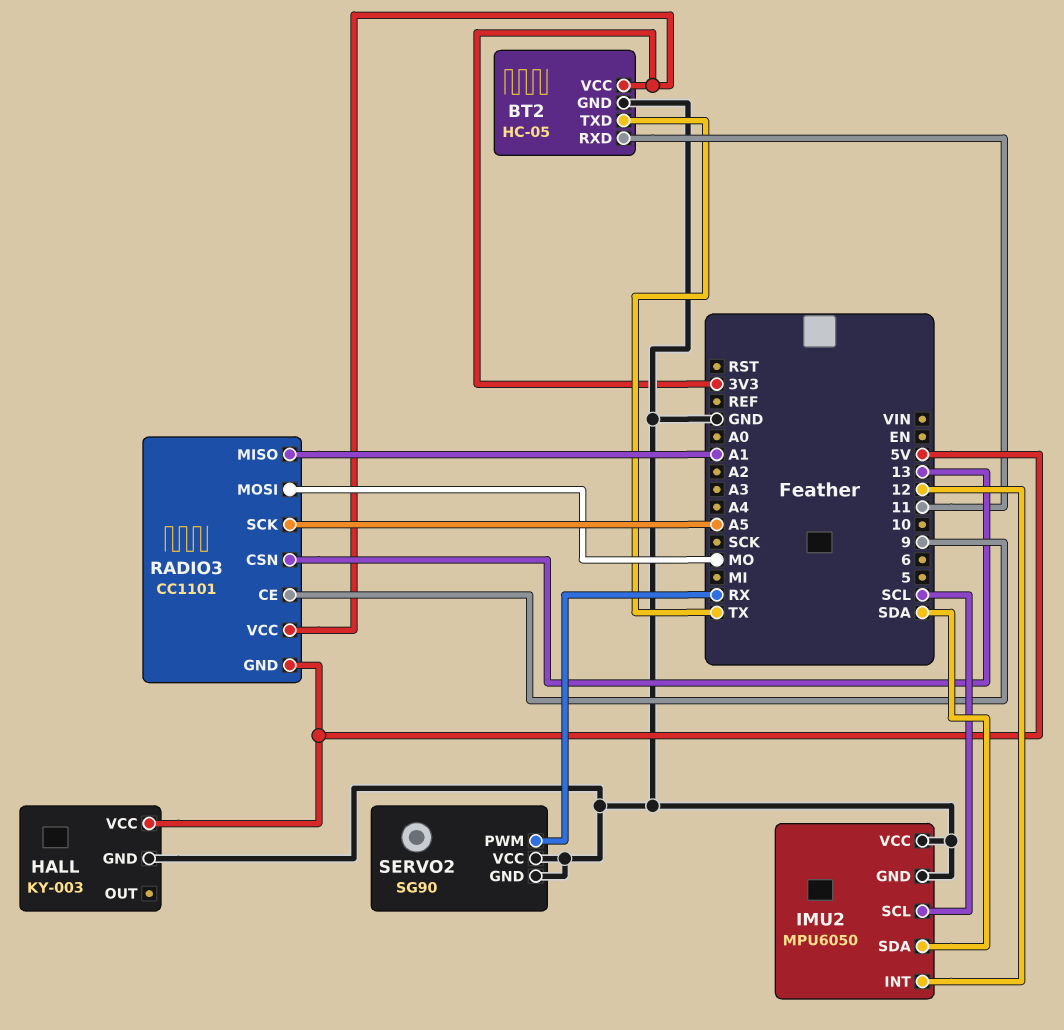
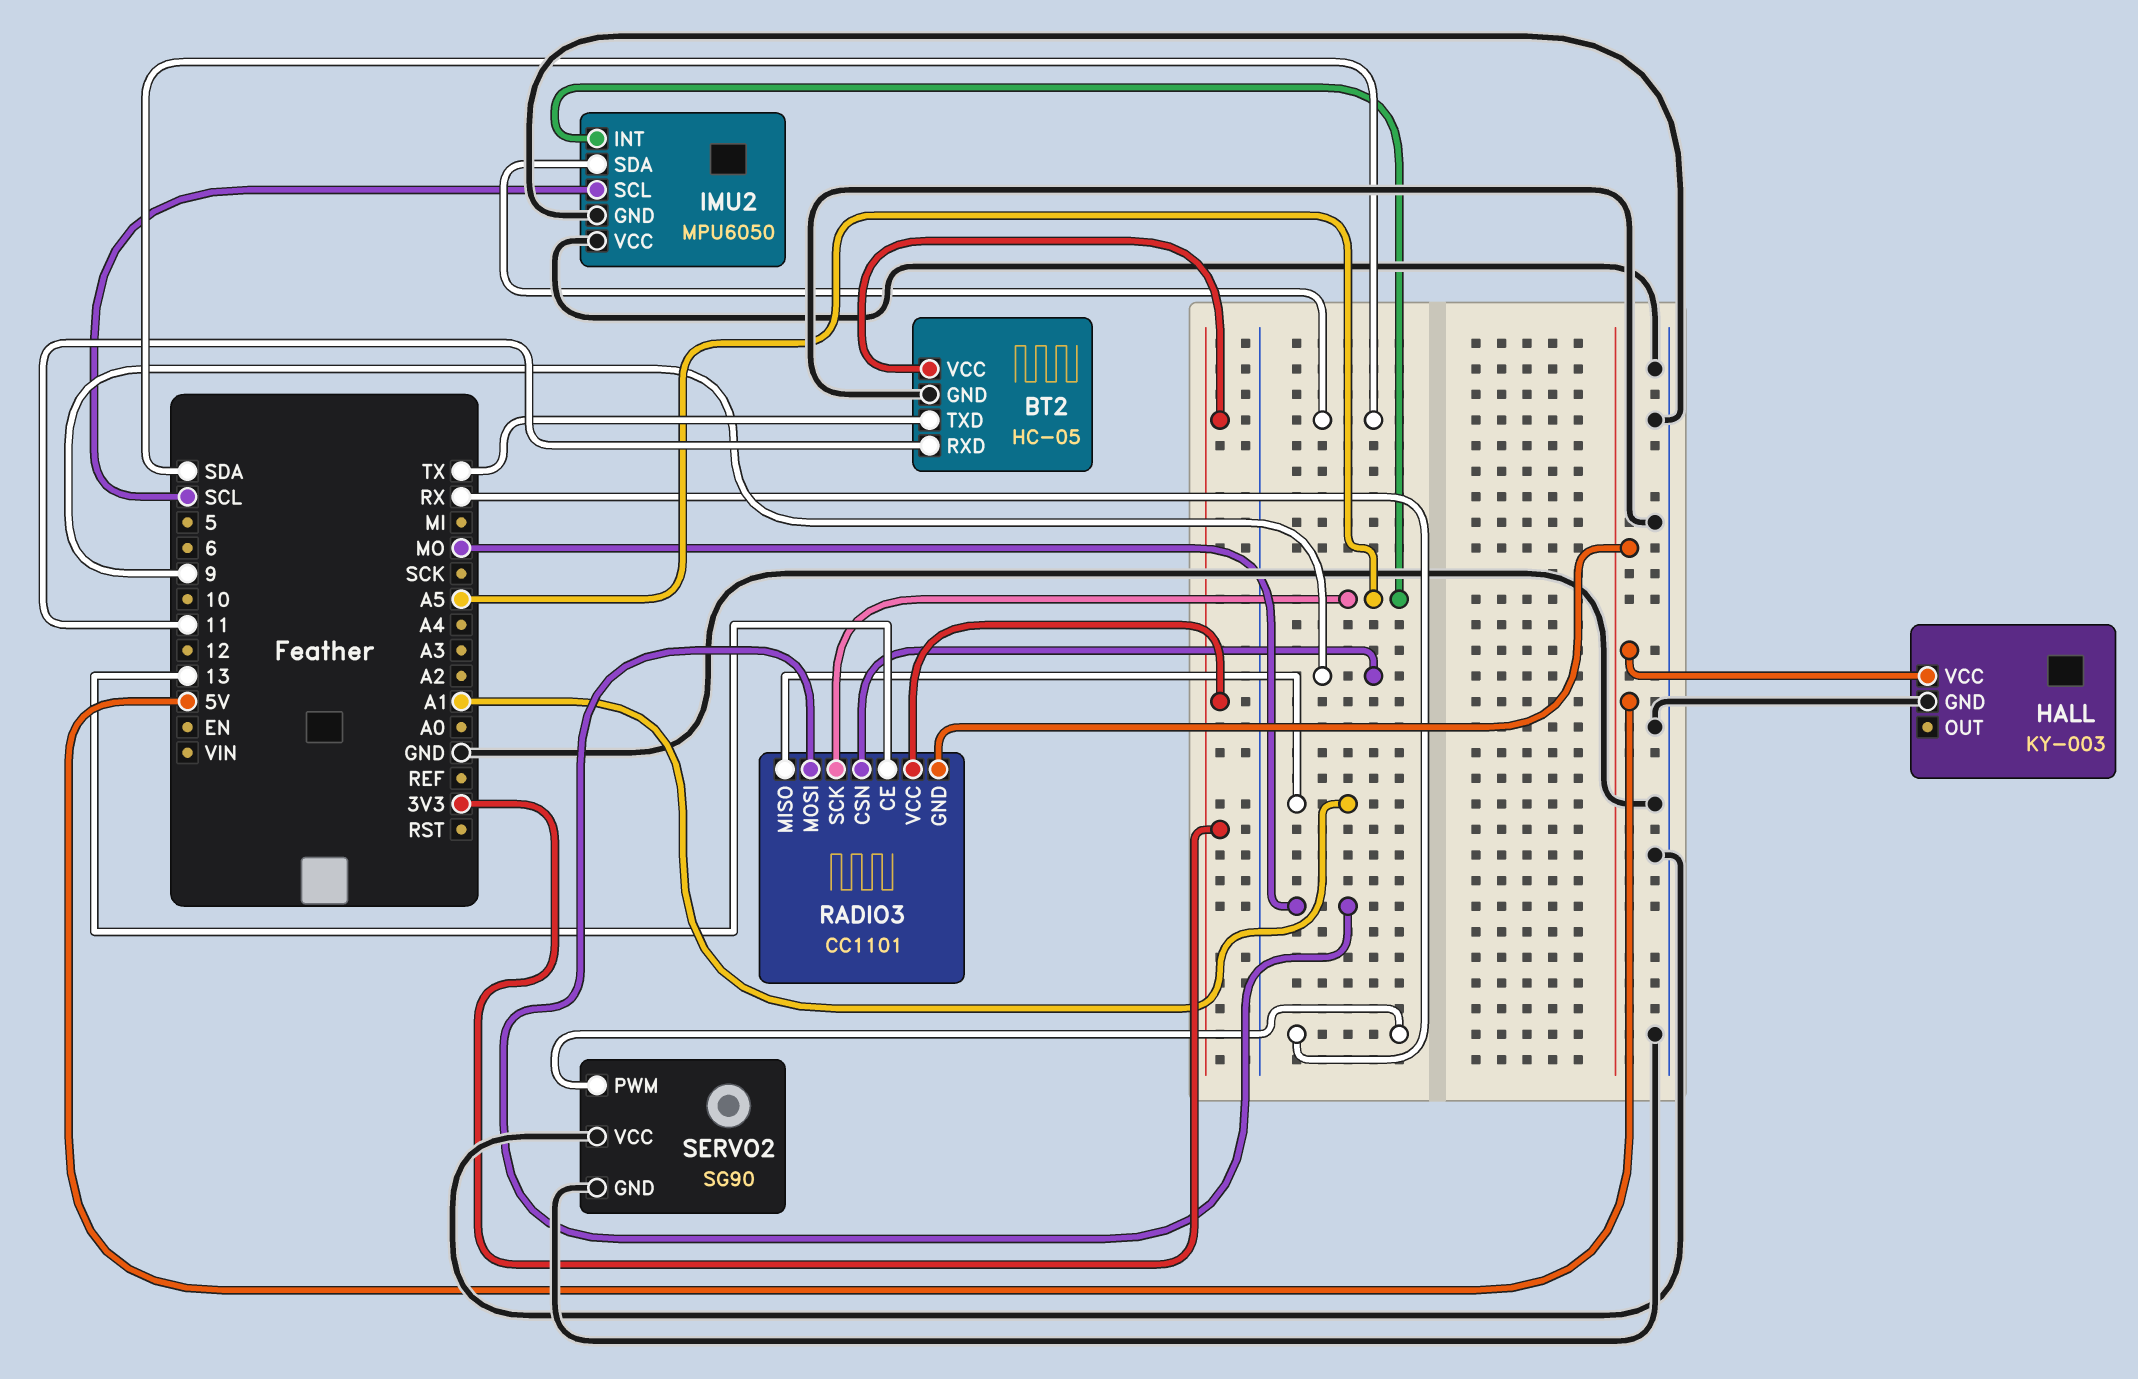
IMU2 pin INT: 12 -> A5
RADIO3 pin CE: 9 -> 13
RADIO3 pin CSN: 13 -> 9

